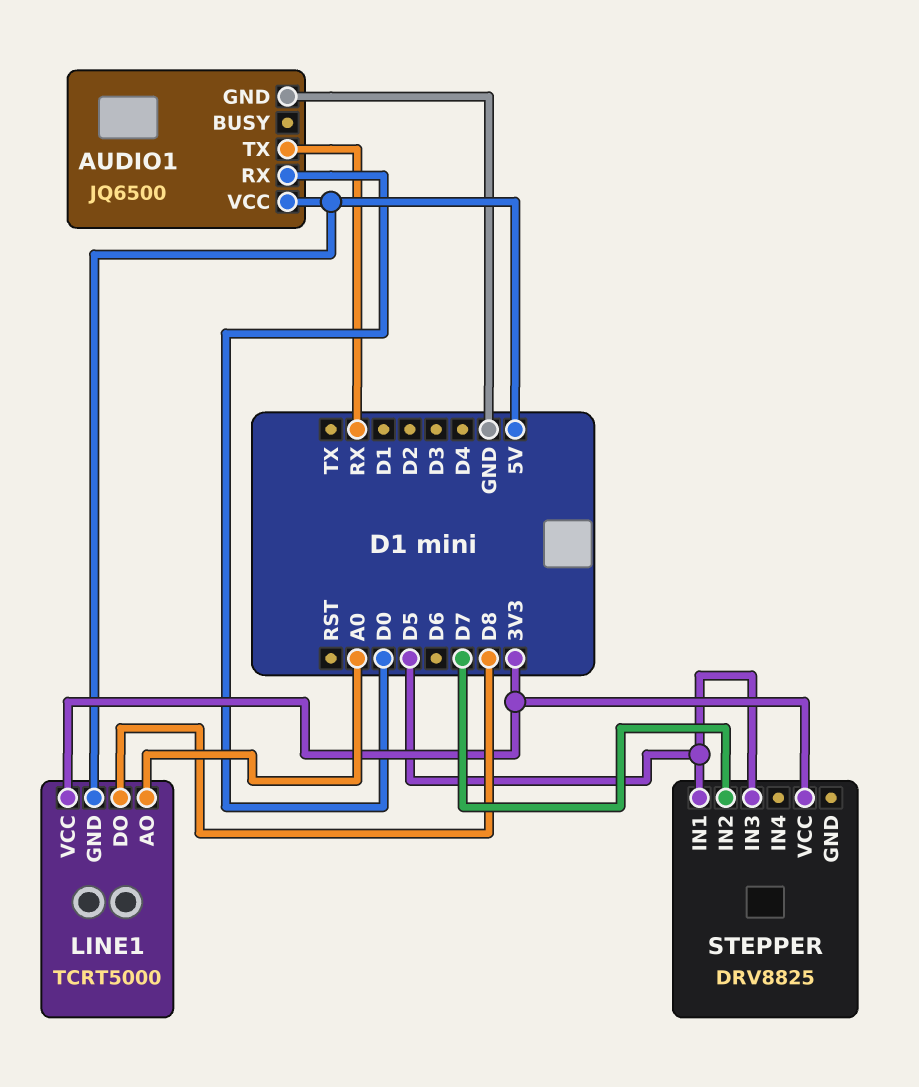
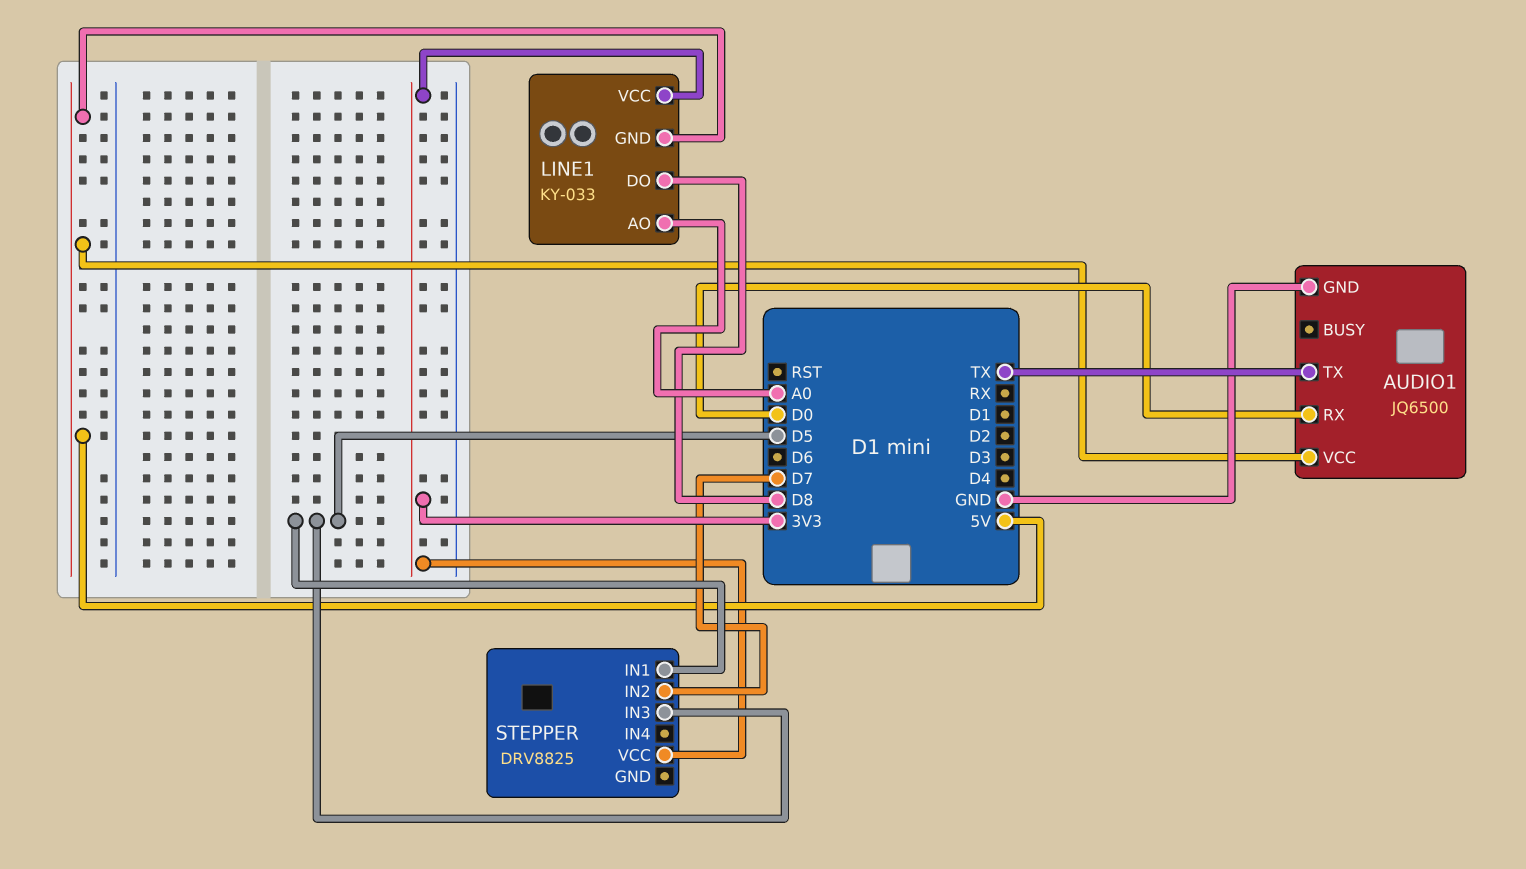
AUDIO1 pin TX: RX -> TX
LINE1: TCRT5000 -> KY-033

